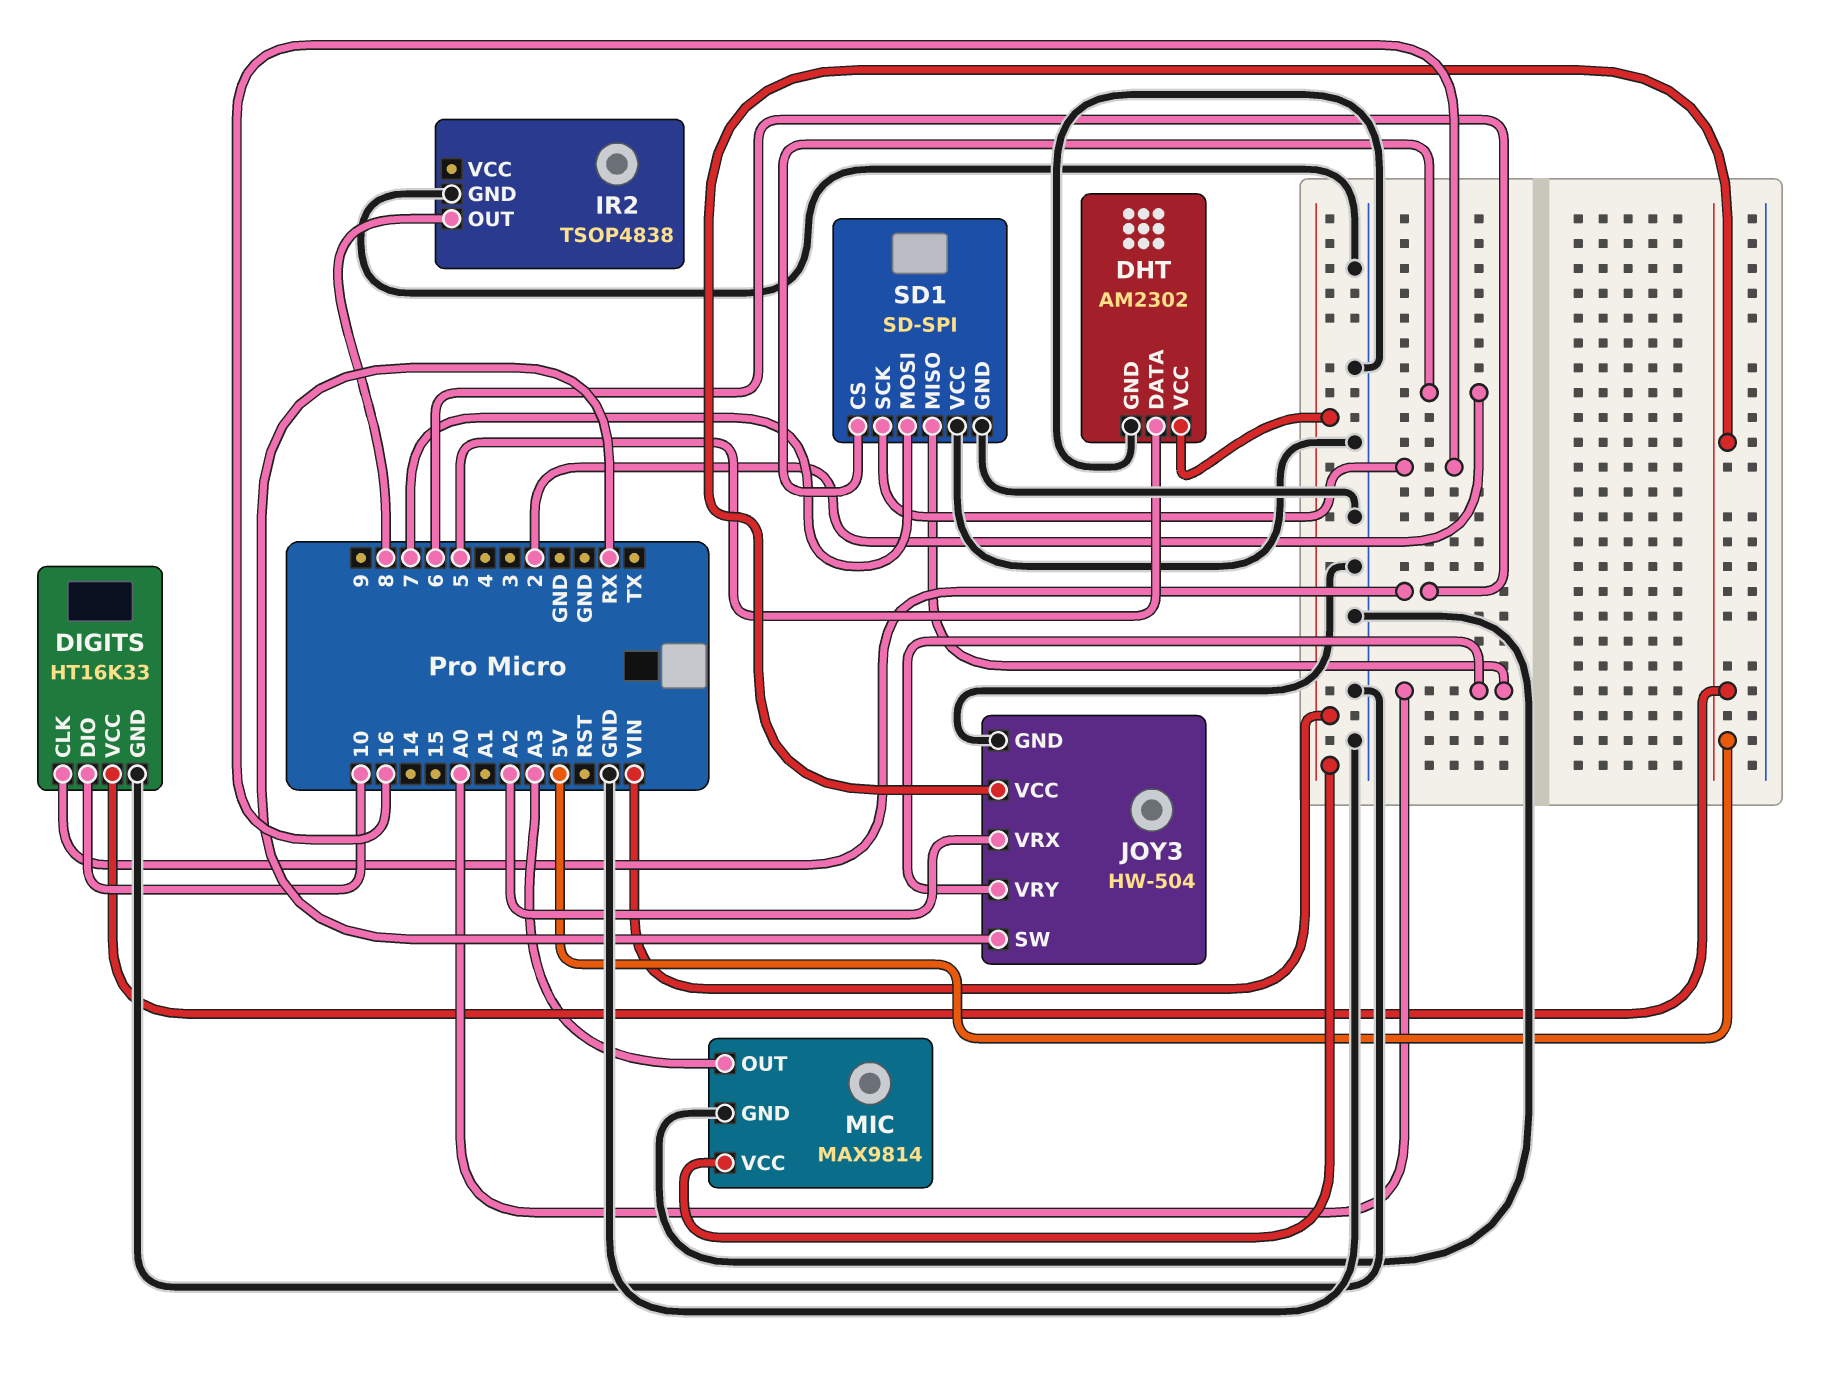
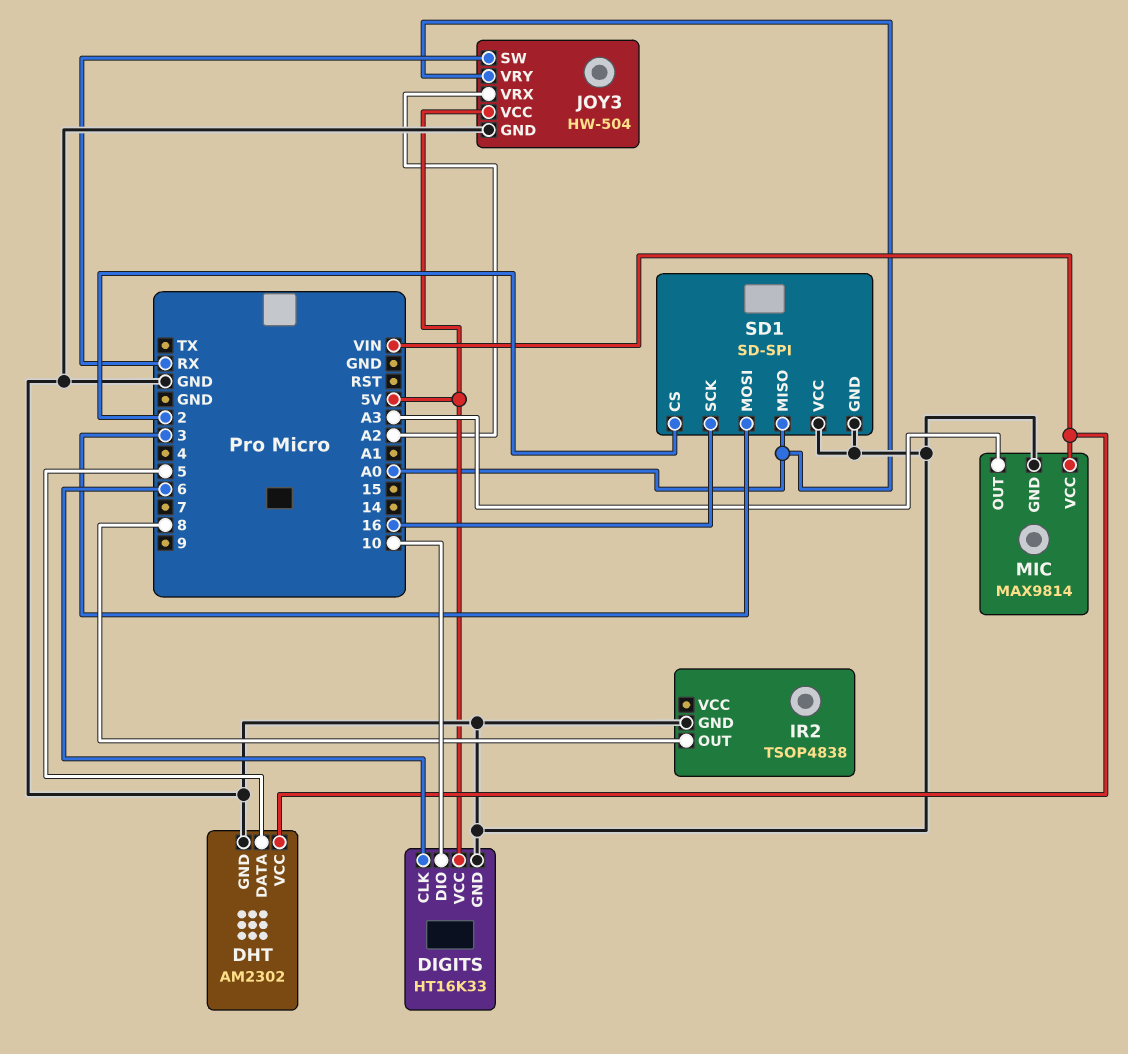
SD1 pin MOSI: 7 -> 3

